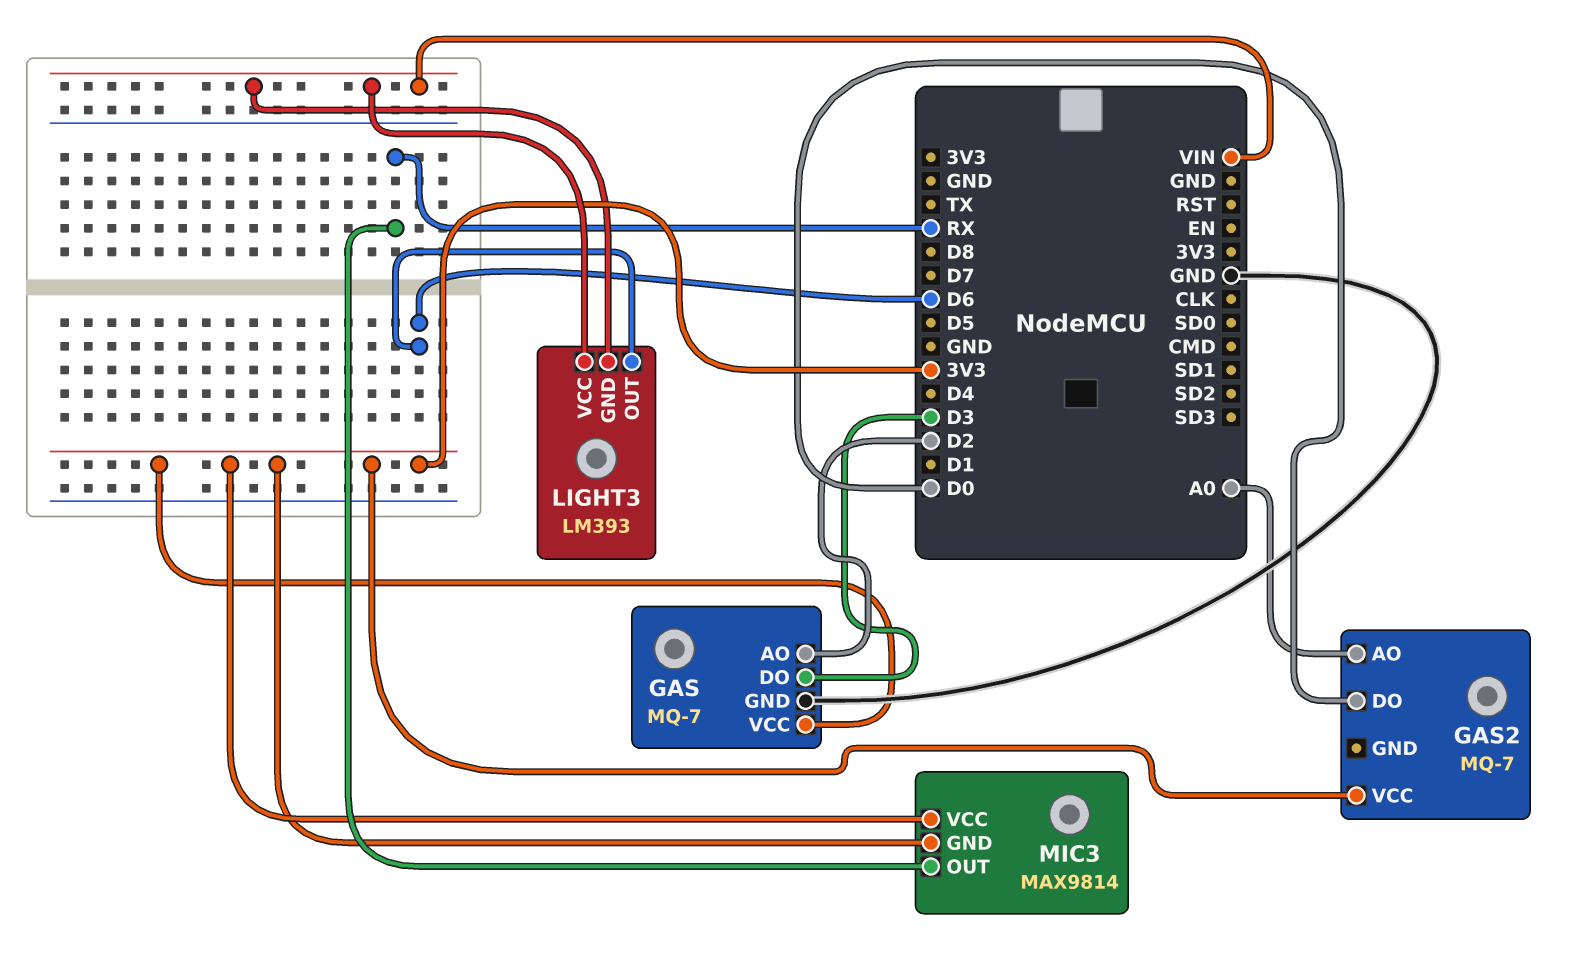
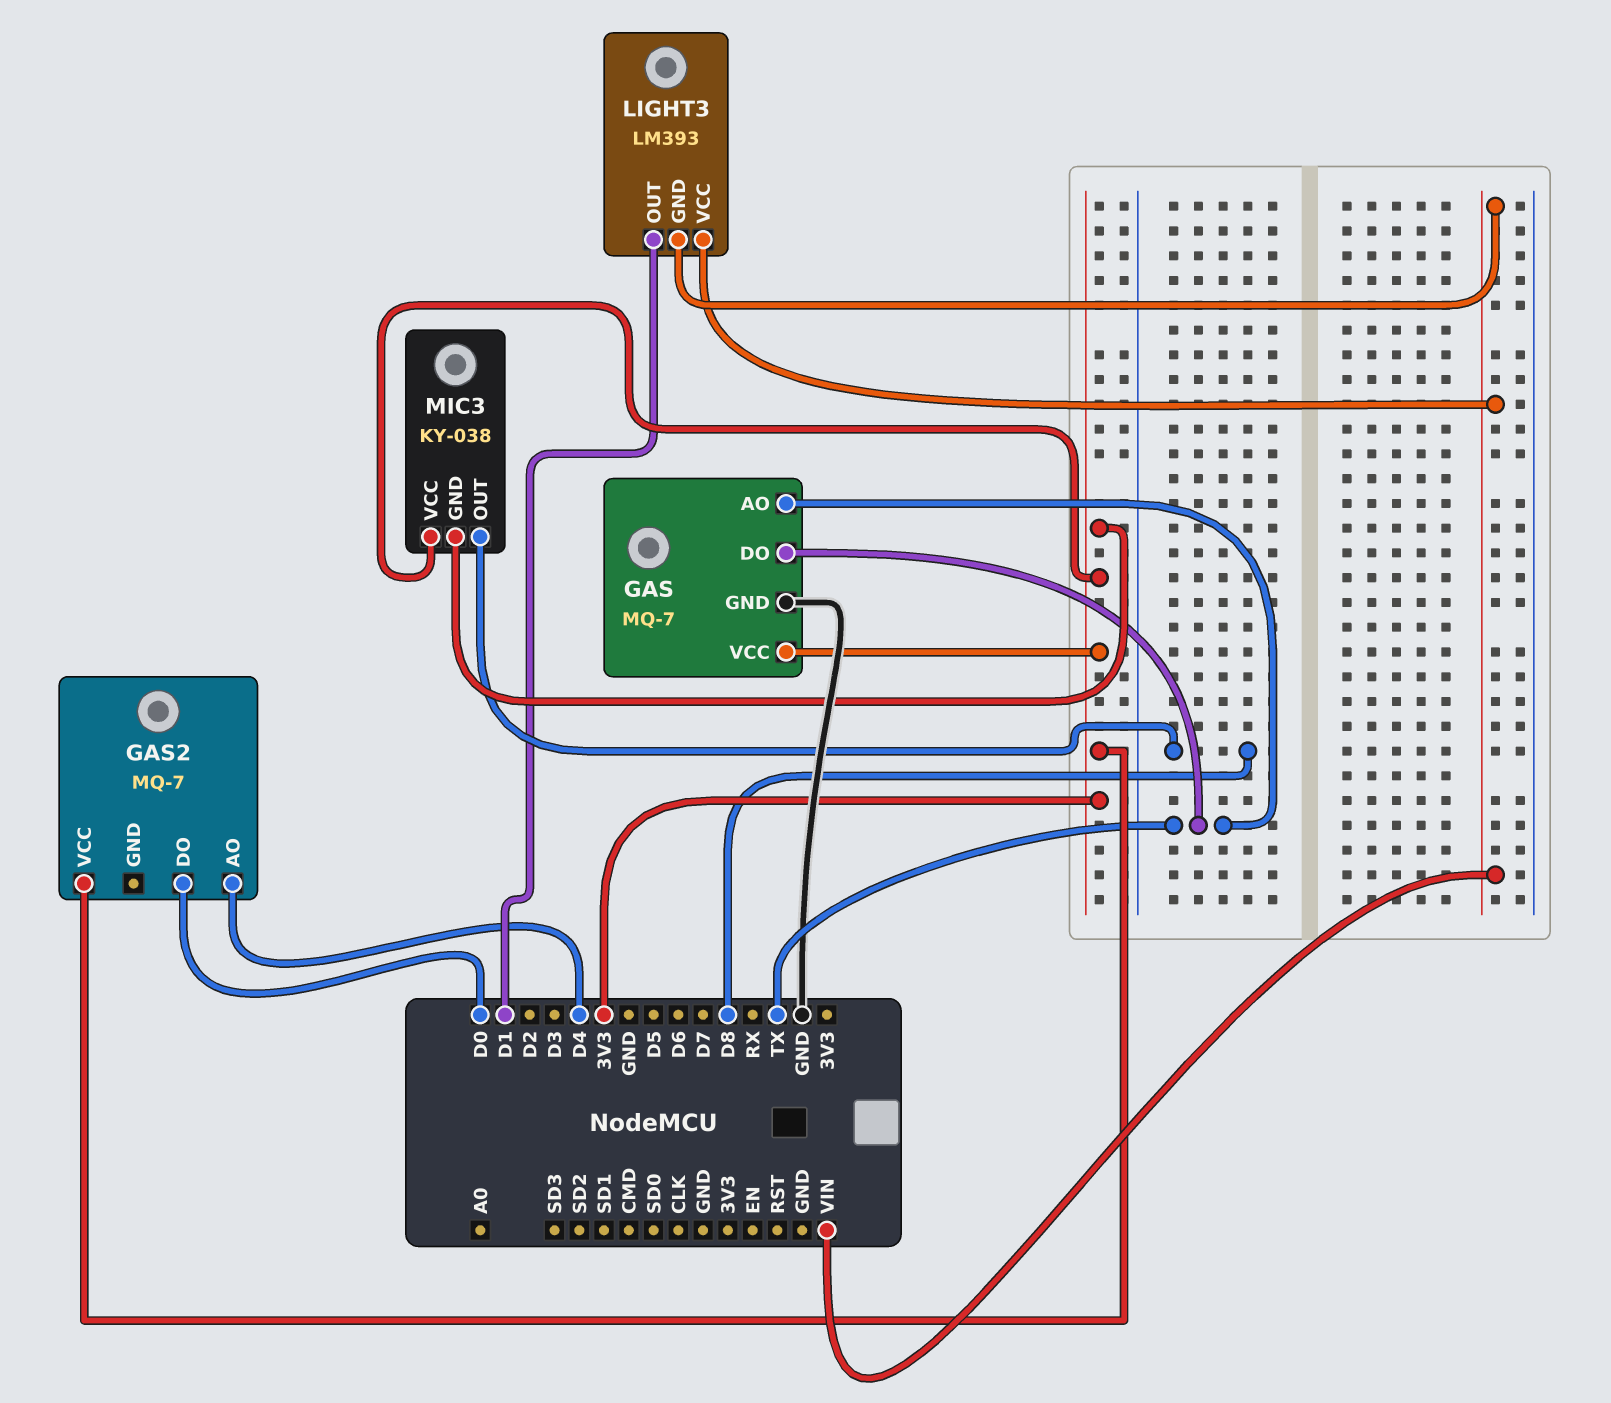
GAS pin AO: D2 -> TX
GAS pin DO: D3 -> TX
GAS2 pin AO: A0 -> D4
LIGHT3 pin OUT: D6 -> D1
MIC3: MAX9814 -> KY-038
MIC3 pin OUT: RX -> D8

